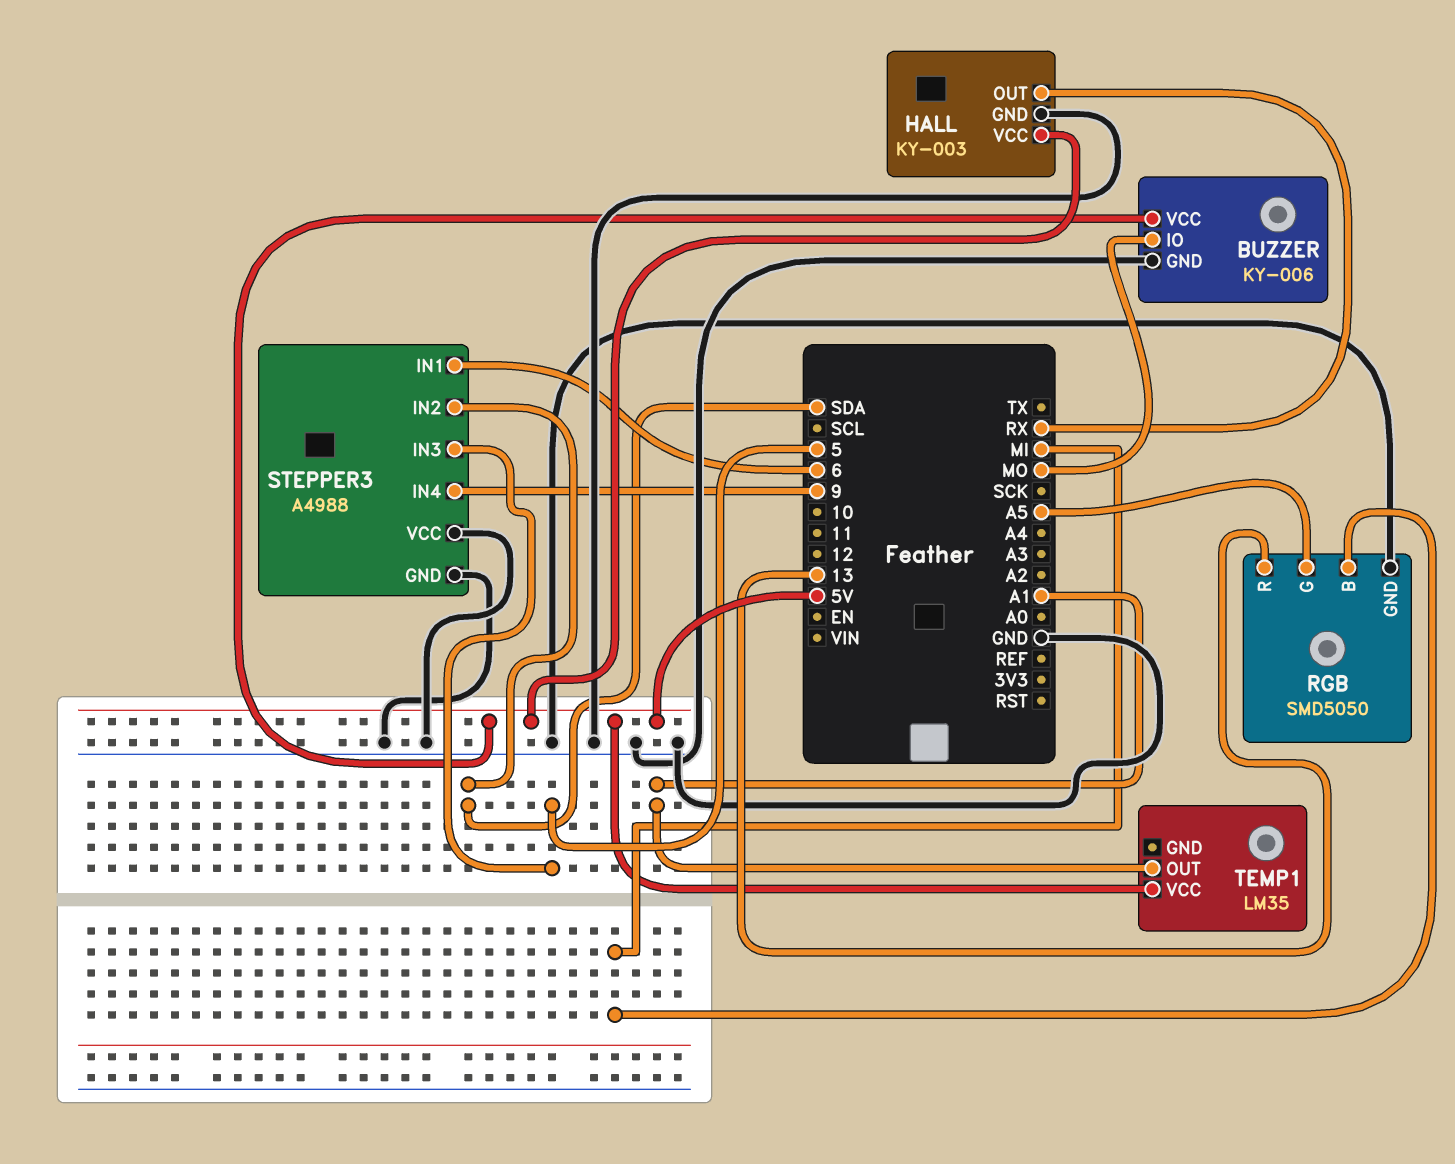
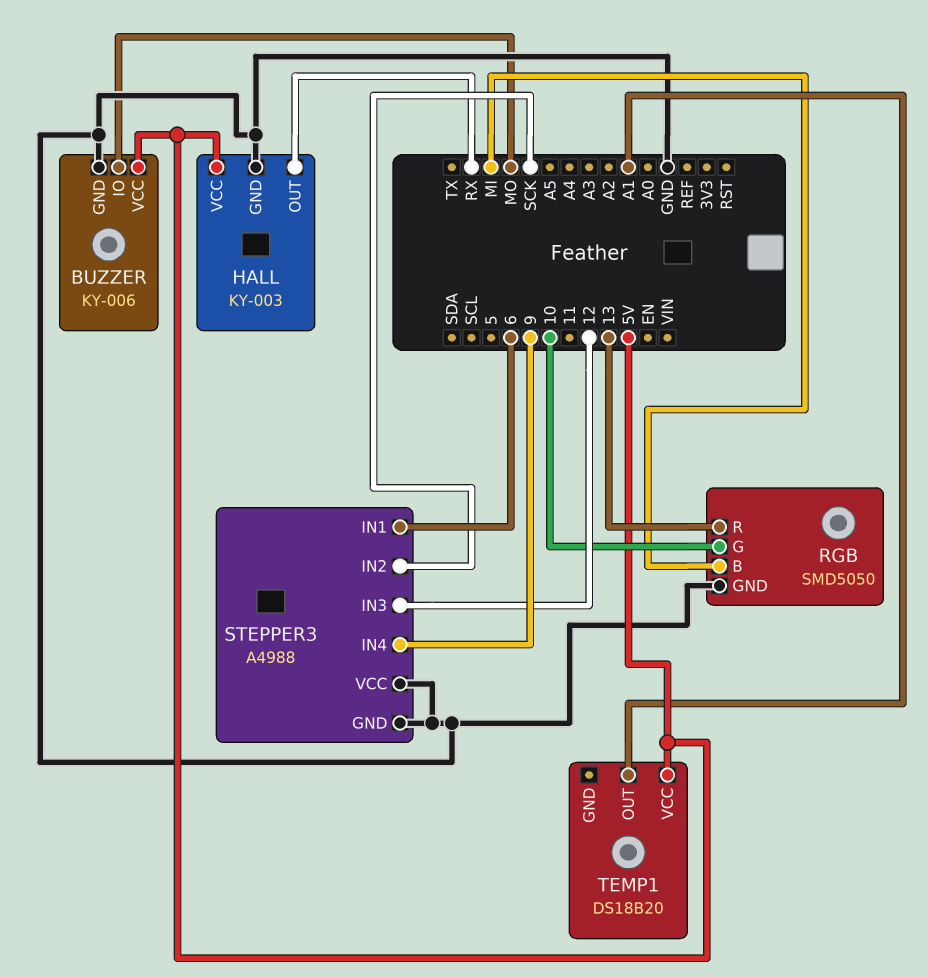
RGB pin G: A5 -> 10
STEPPER3 pin IN2: SDA -> SCK
STEPPER3 pin IN3: 5 -> 12
TEMP1: LM35 -> DS18B20

